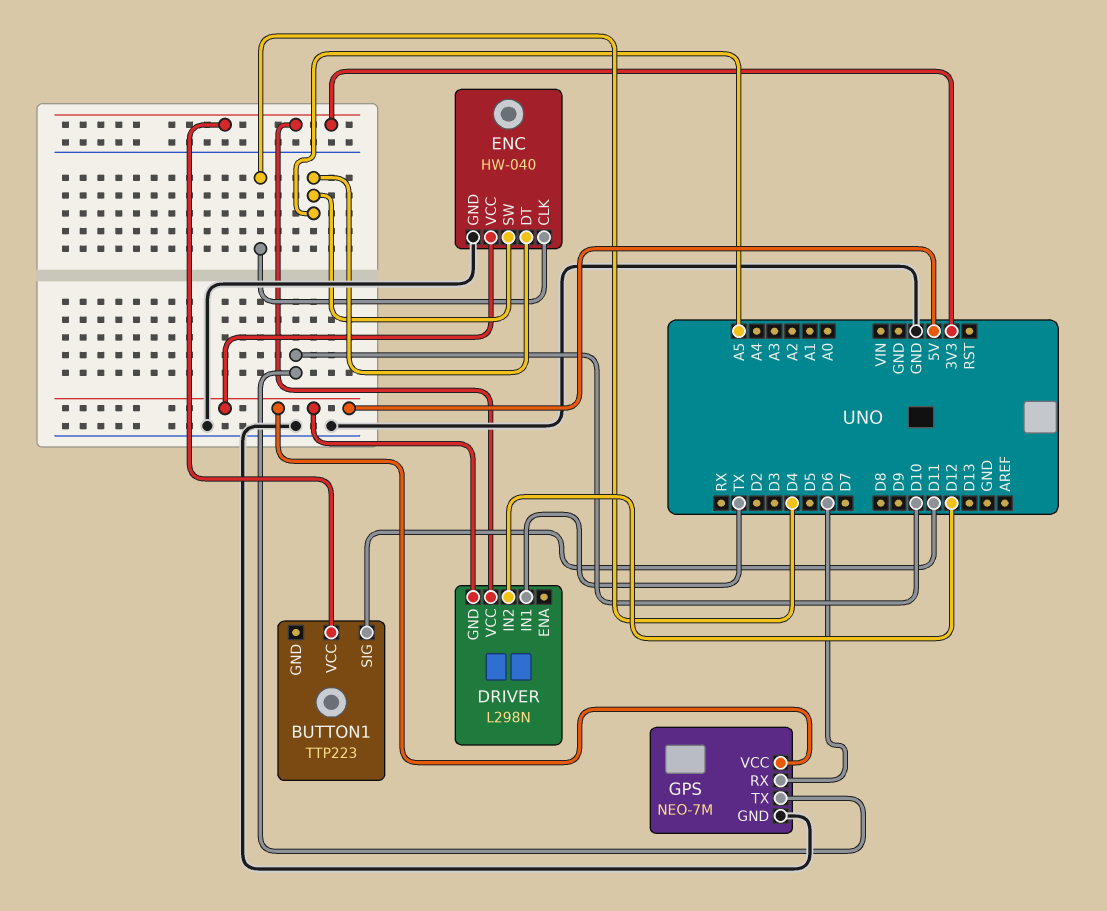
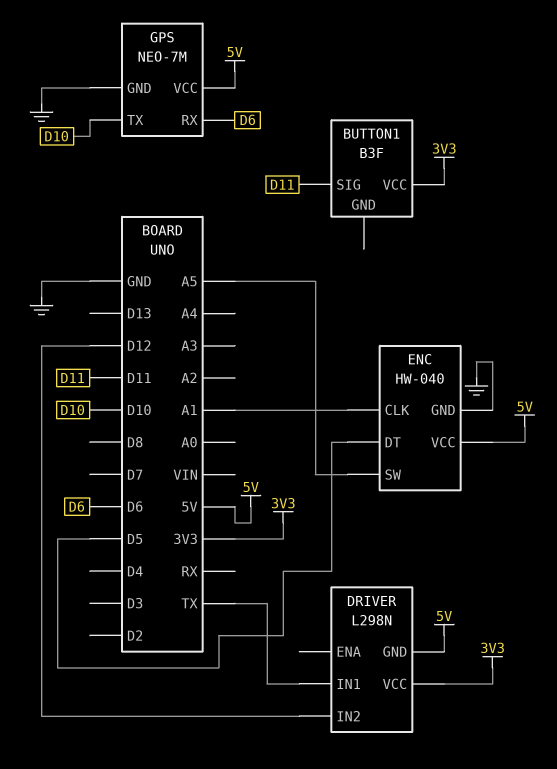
BUTTON1: TTP223 -> B3F
ENC pin CLK: D4 -> A1
ENC pin DT: A5 -> D5

